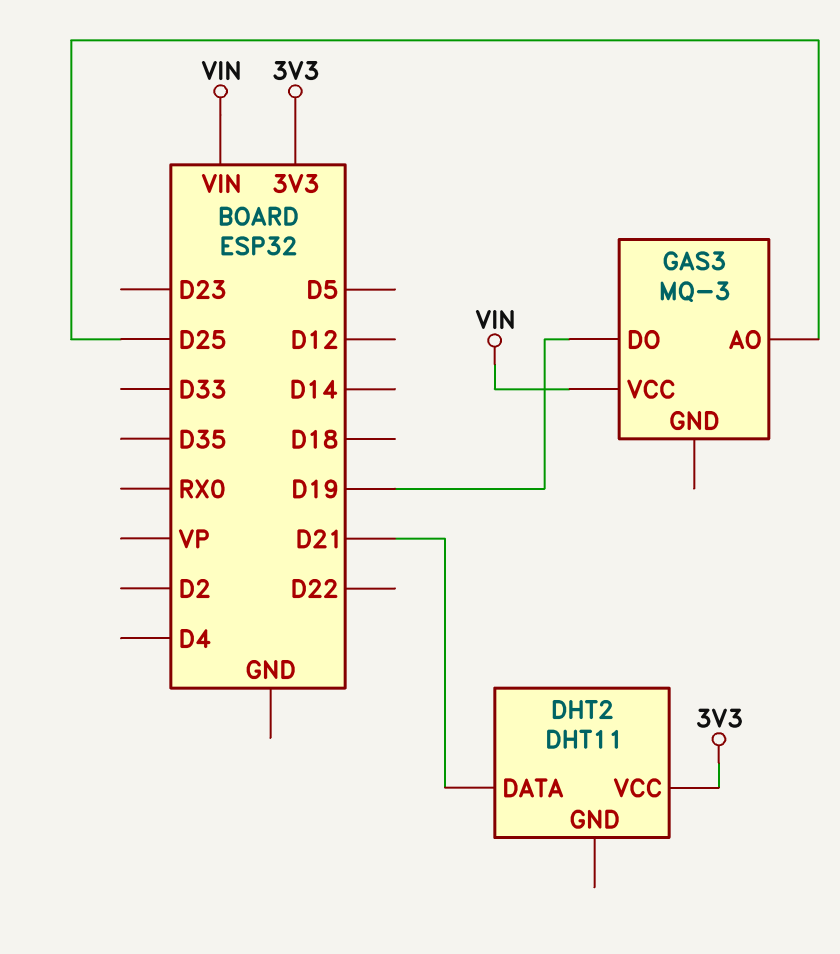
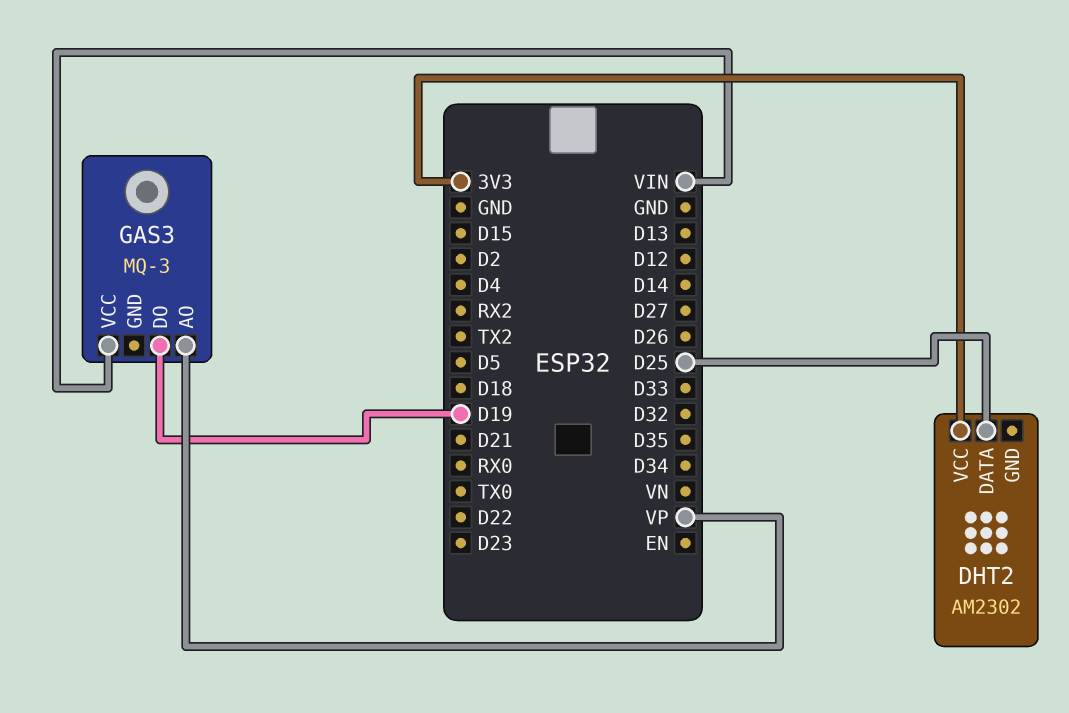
DHT2: DHT11 -> AM2302
DHT2 pin DATA: D21 -> D25
GAS3 pin AO: D25 -> VP

